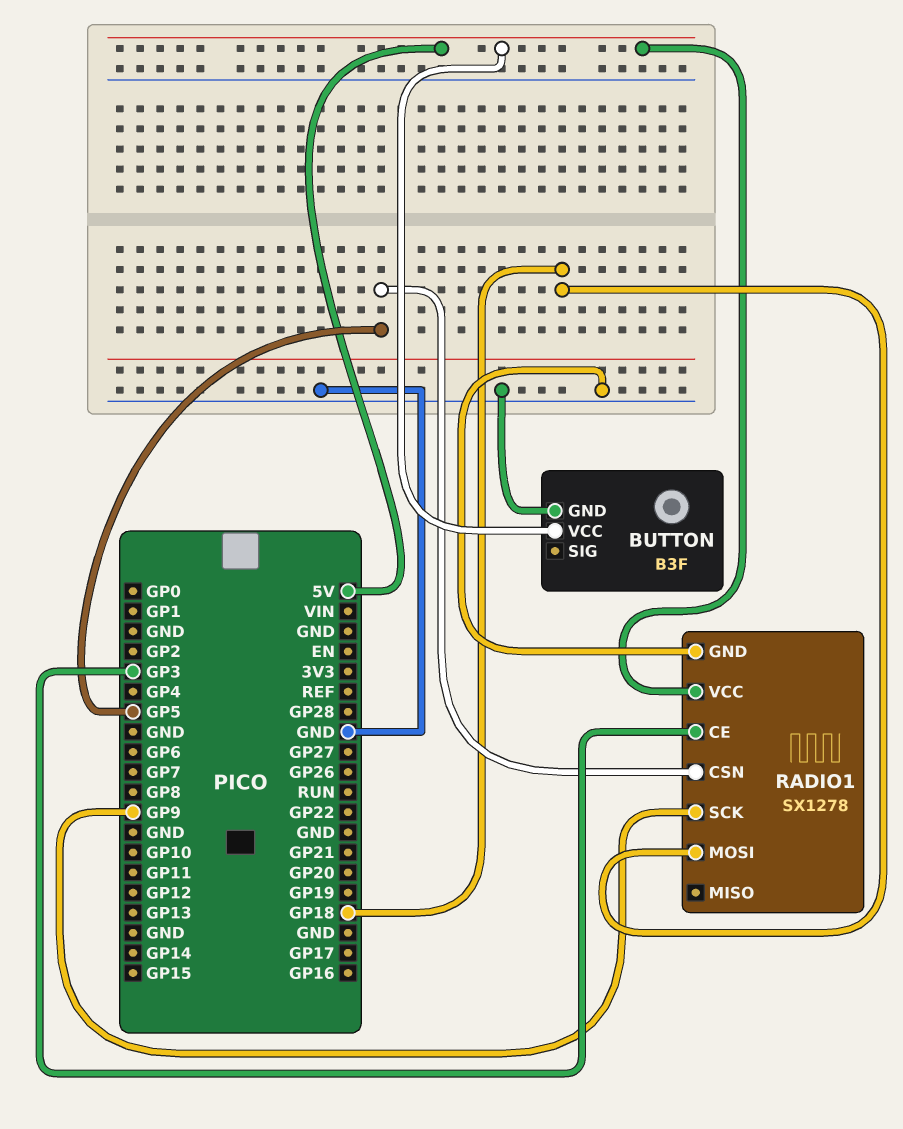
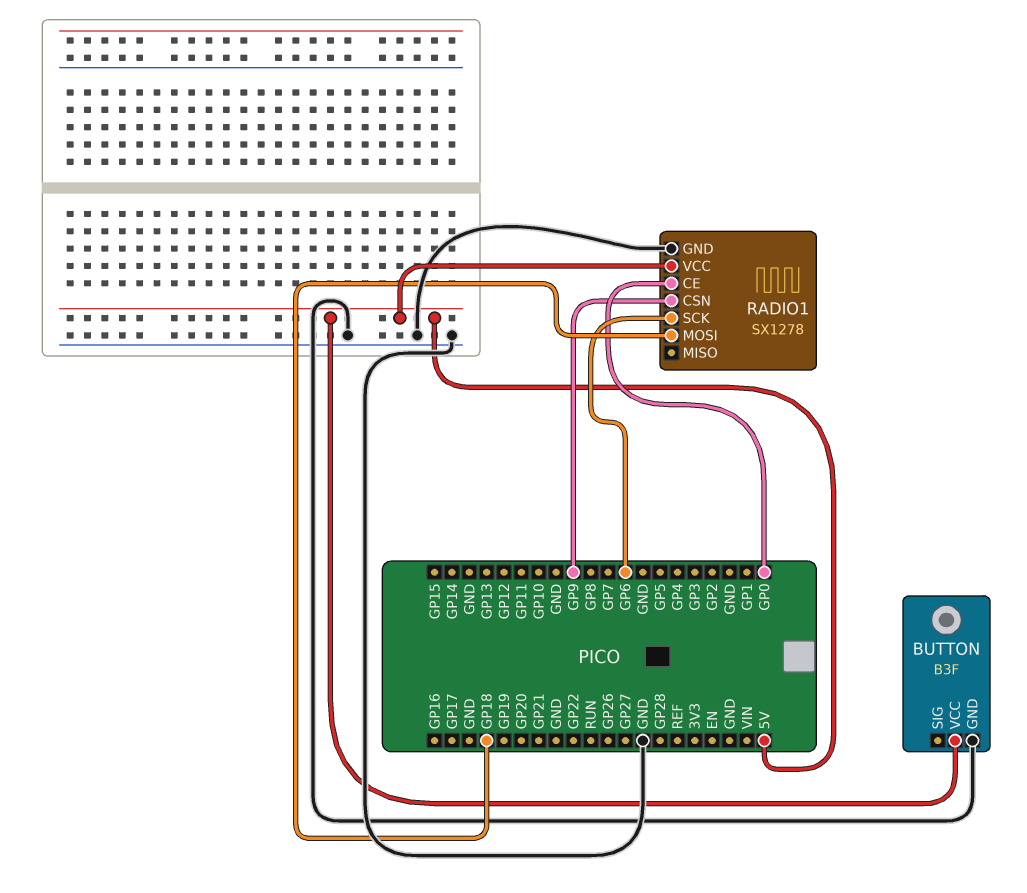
RADIO1 pin CE: GP3 -> GP0
RADIO1 pin CSN: GP5 -> GP9
RADIO1 pin SCK: GP9 -> GP6

